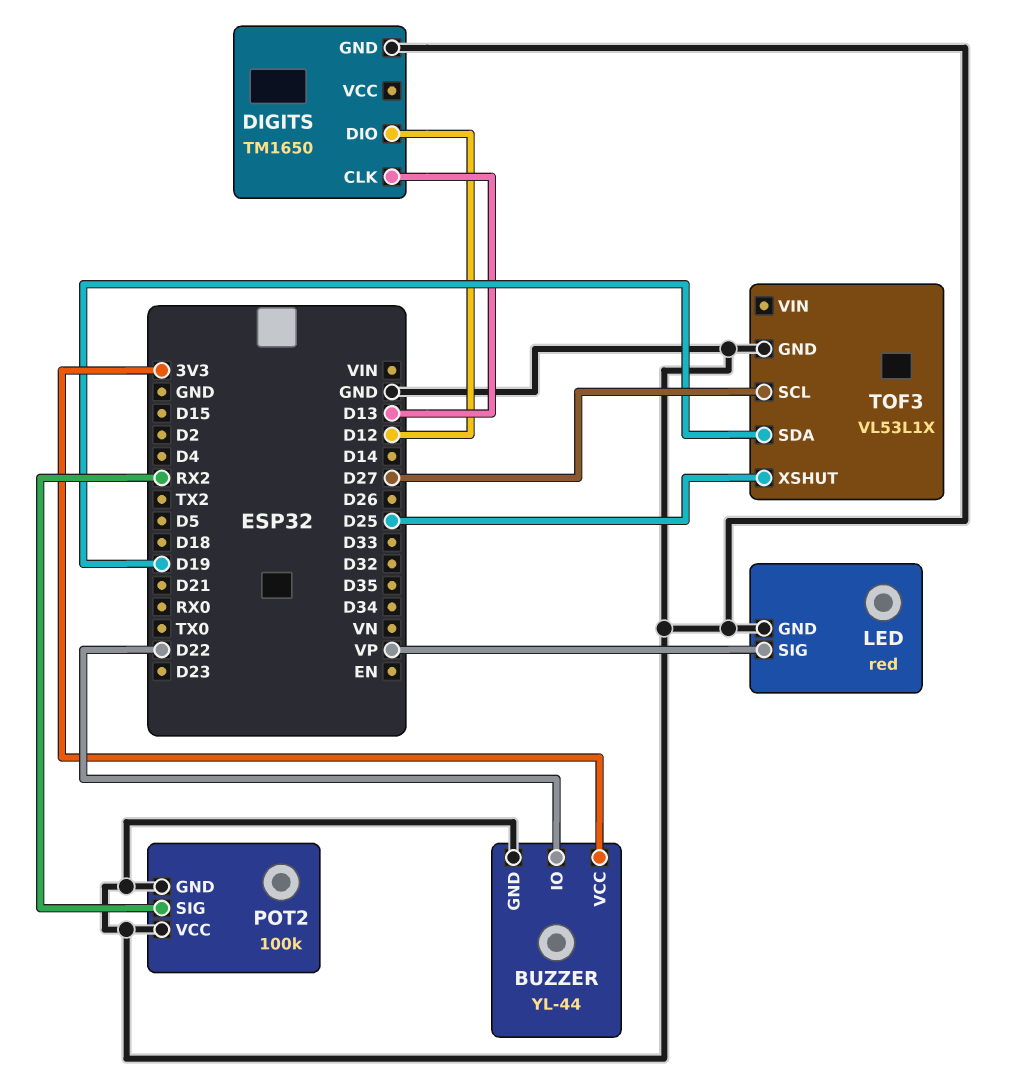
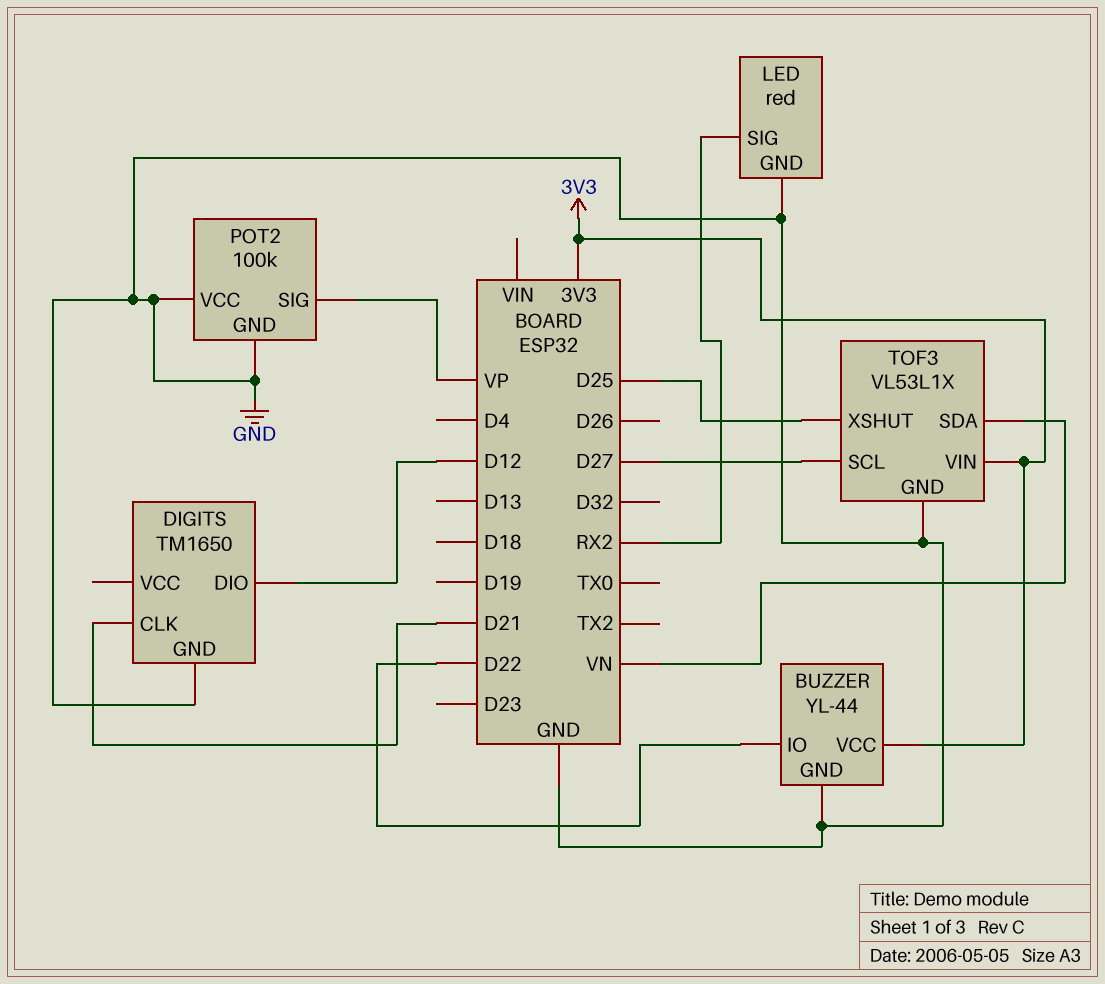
DIGITS pin CLK: D13 -> D21
LED pin SIG: VP -> RX2
POT2 pin SIG: RX2 -> VP
TOF3 pin SDA: D19 -> VN
TOF3 pin VIN: none -> 3V3

